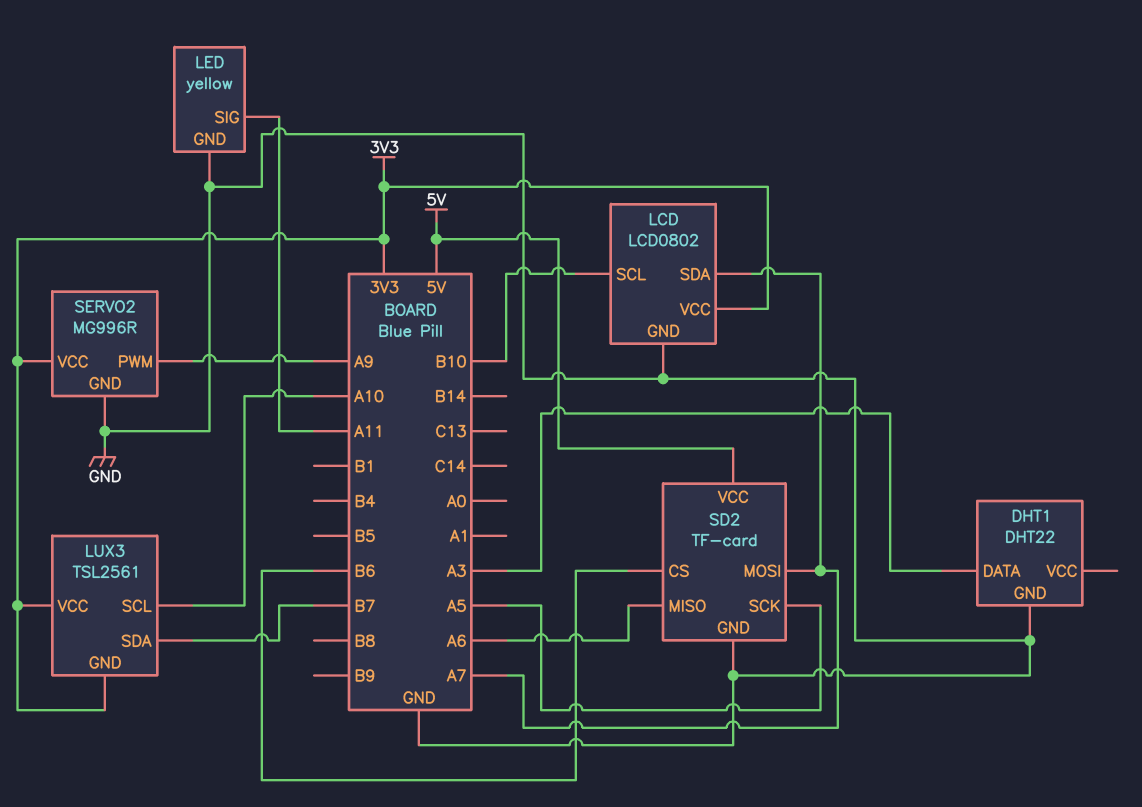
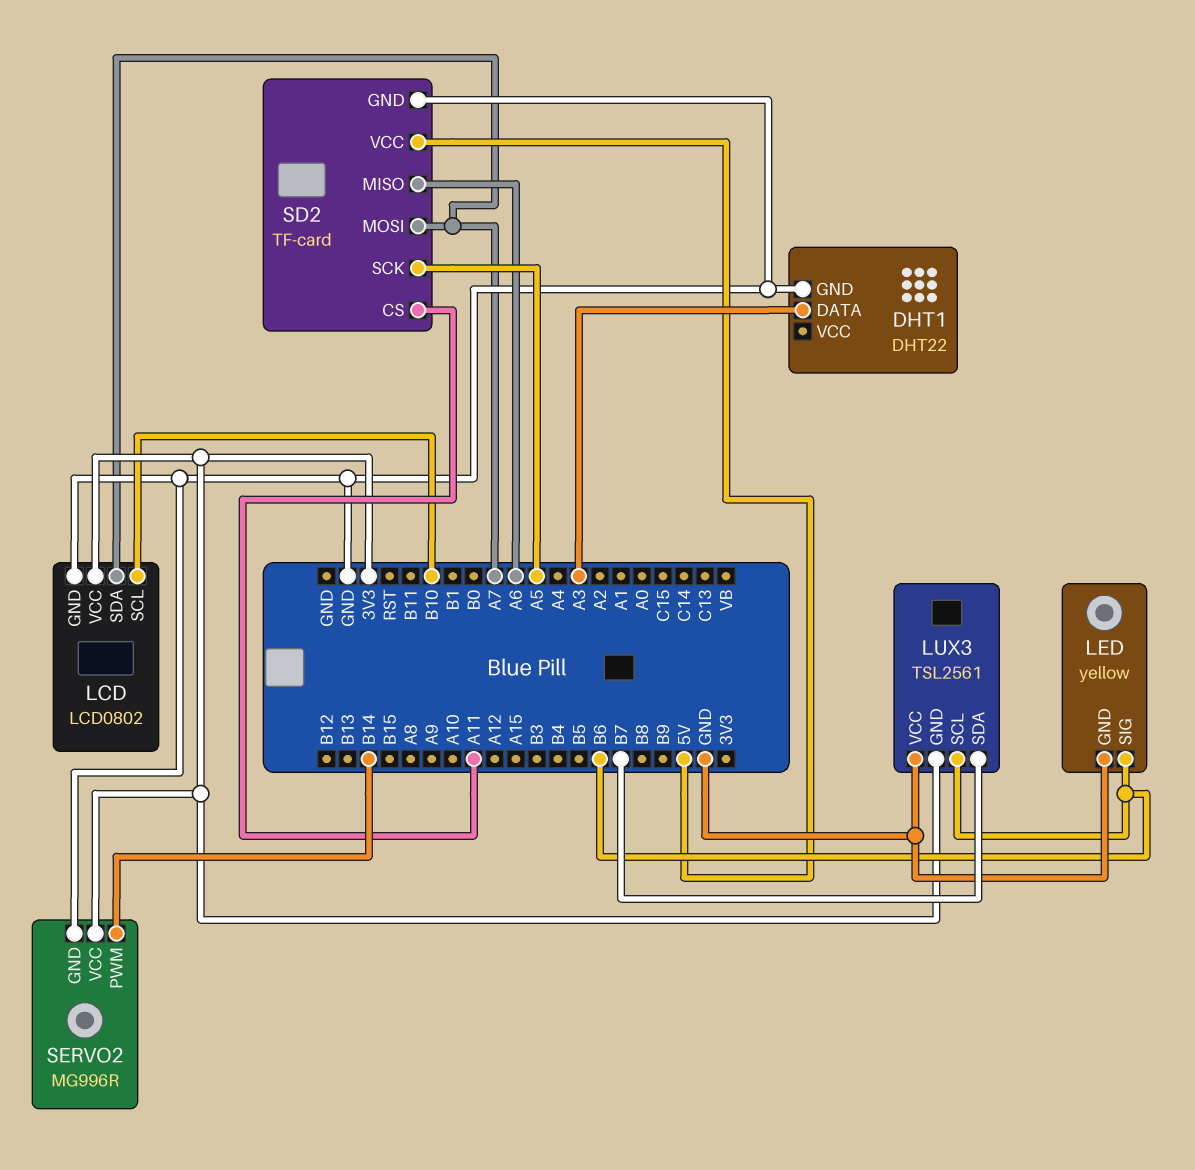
LED pin SIG: A11 -> B6
LUX3 pin SCL: A10 -> B6
LUX3 pin VCC: 3V3 -> GND
SD2 pin CS: B6 -> A11
SERVO2 pin PWM: A9 -> B14

